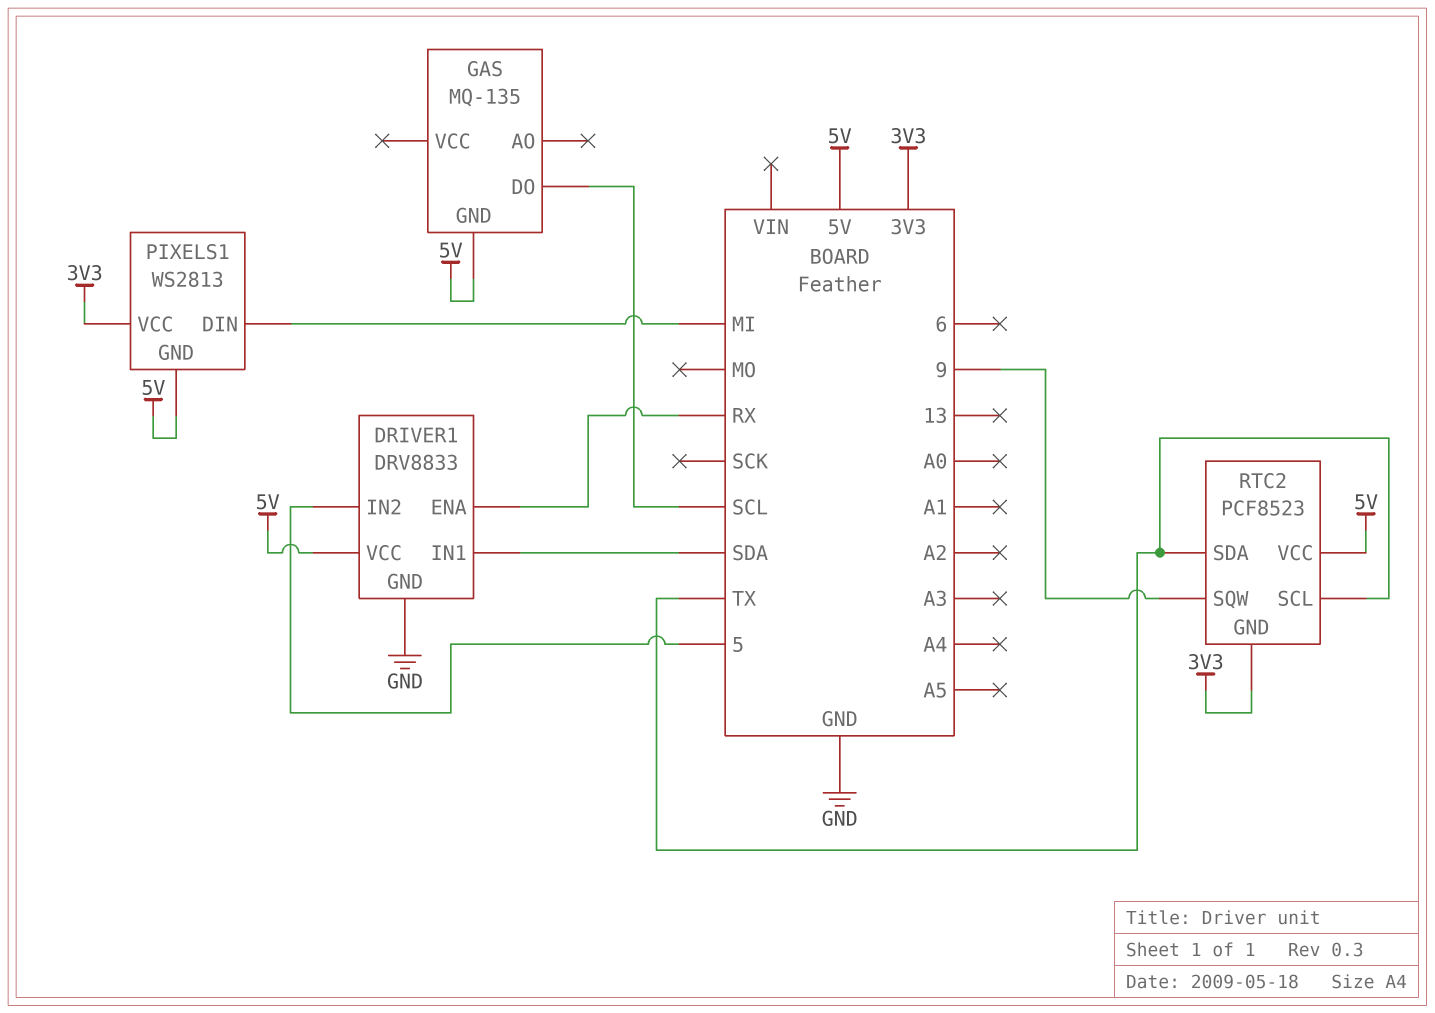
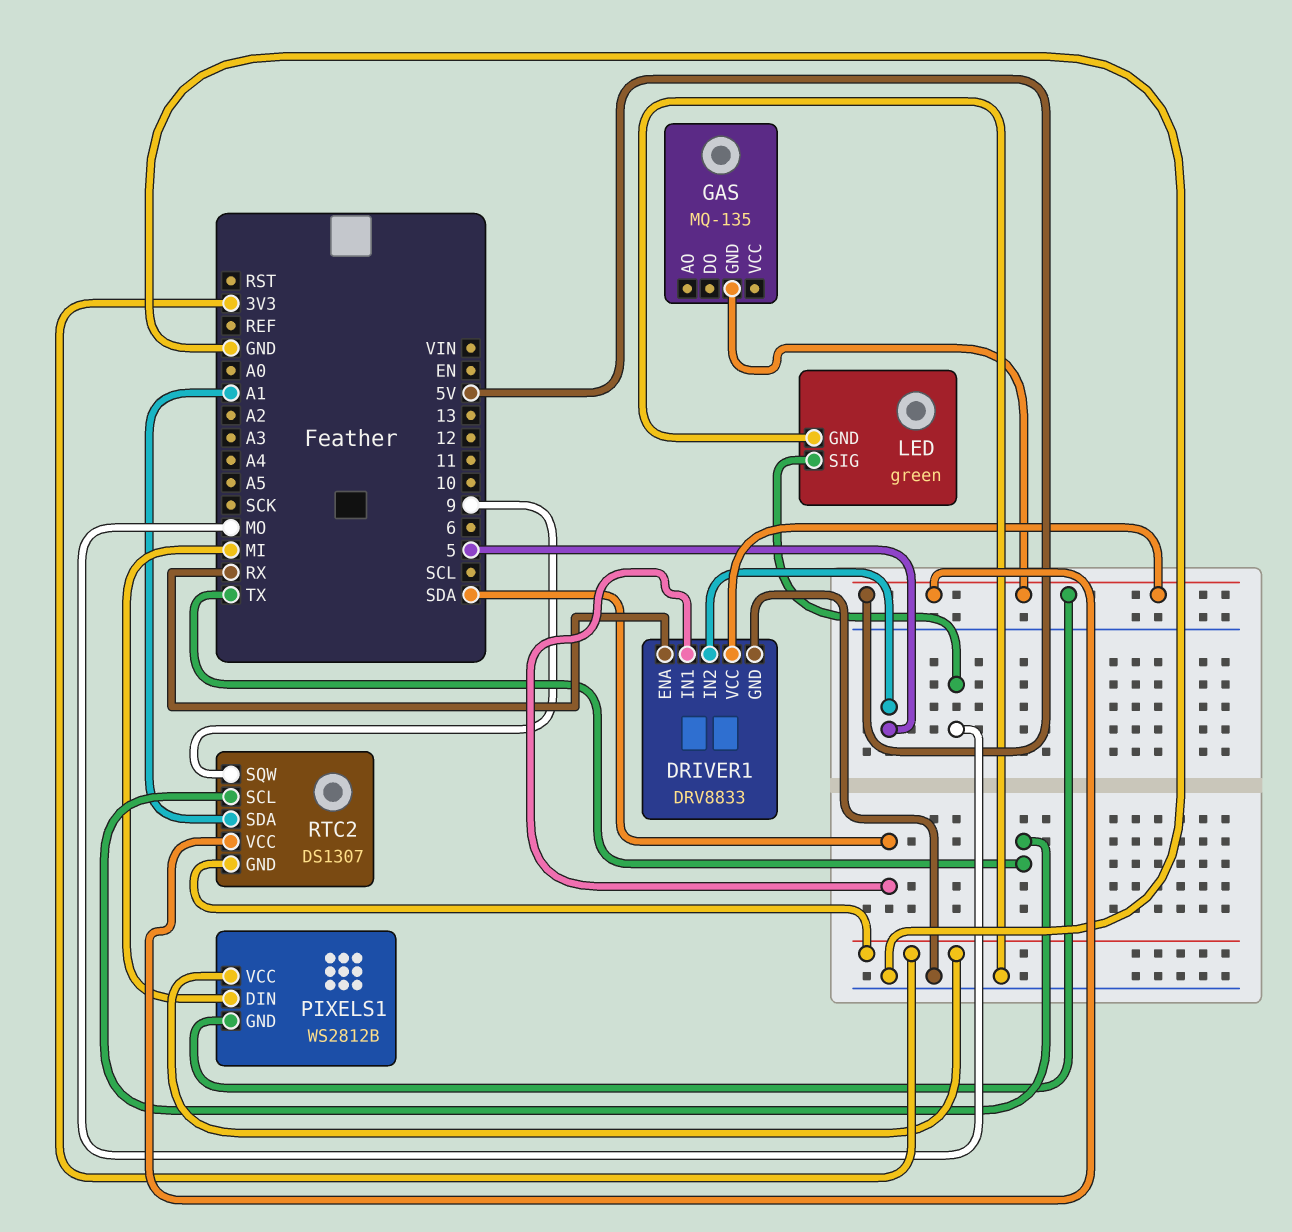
GAS pin DO: SCL -> none
LED: none -> green
LED pin GND: none -> GND
LED pin SIG: none -> MO
PIXELS1: WS2813 -> WS2812B
RTC2: PCF8523 -> DS1307
RTC2 pin SDA: TX -> A1

